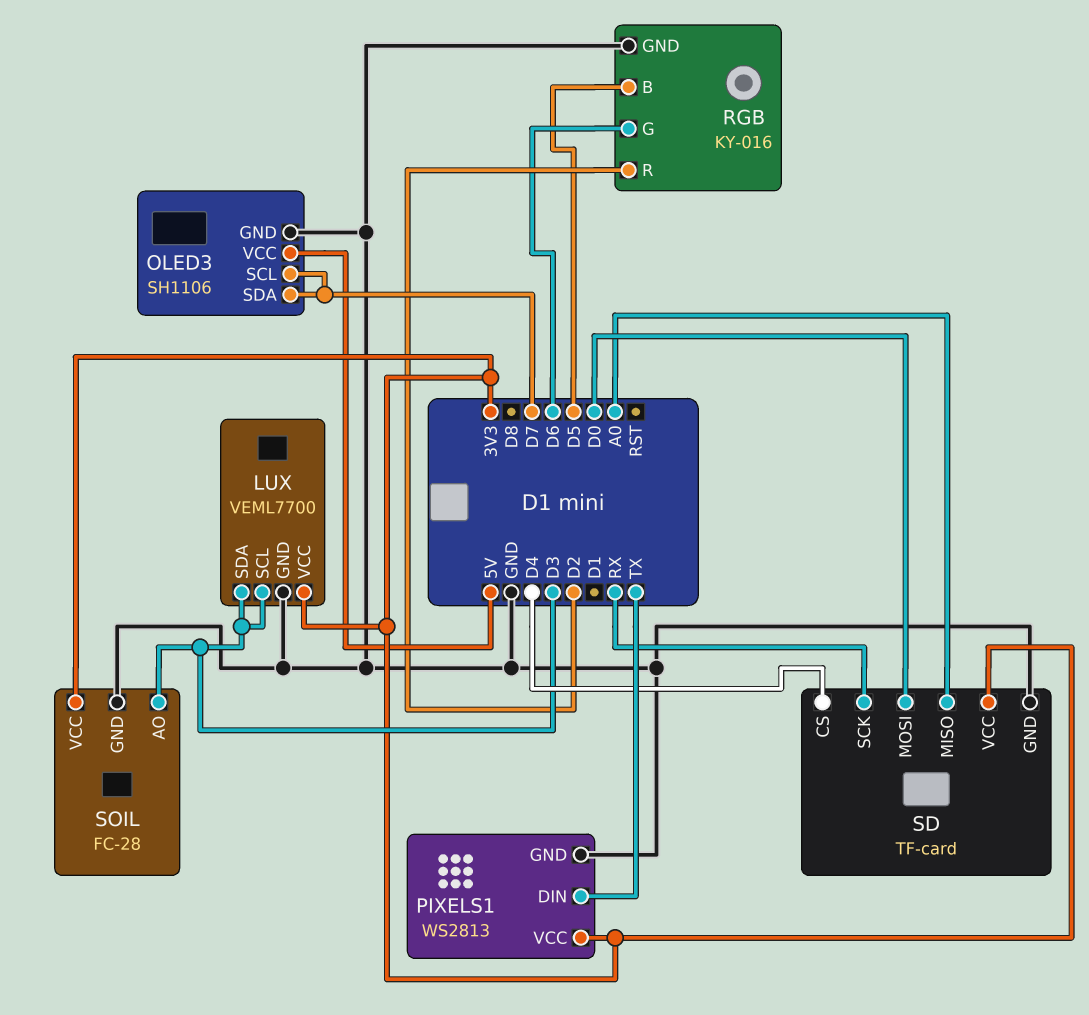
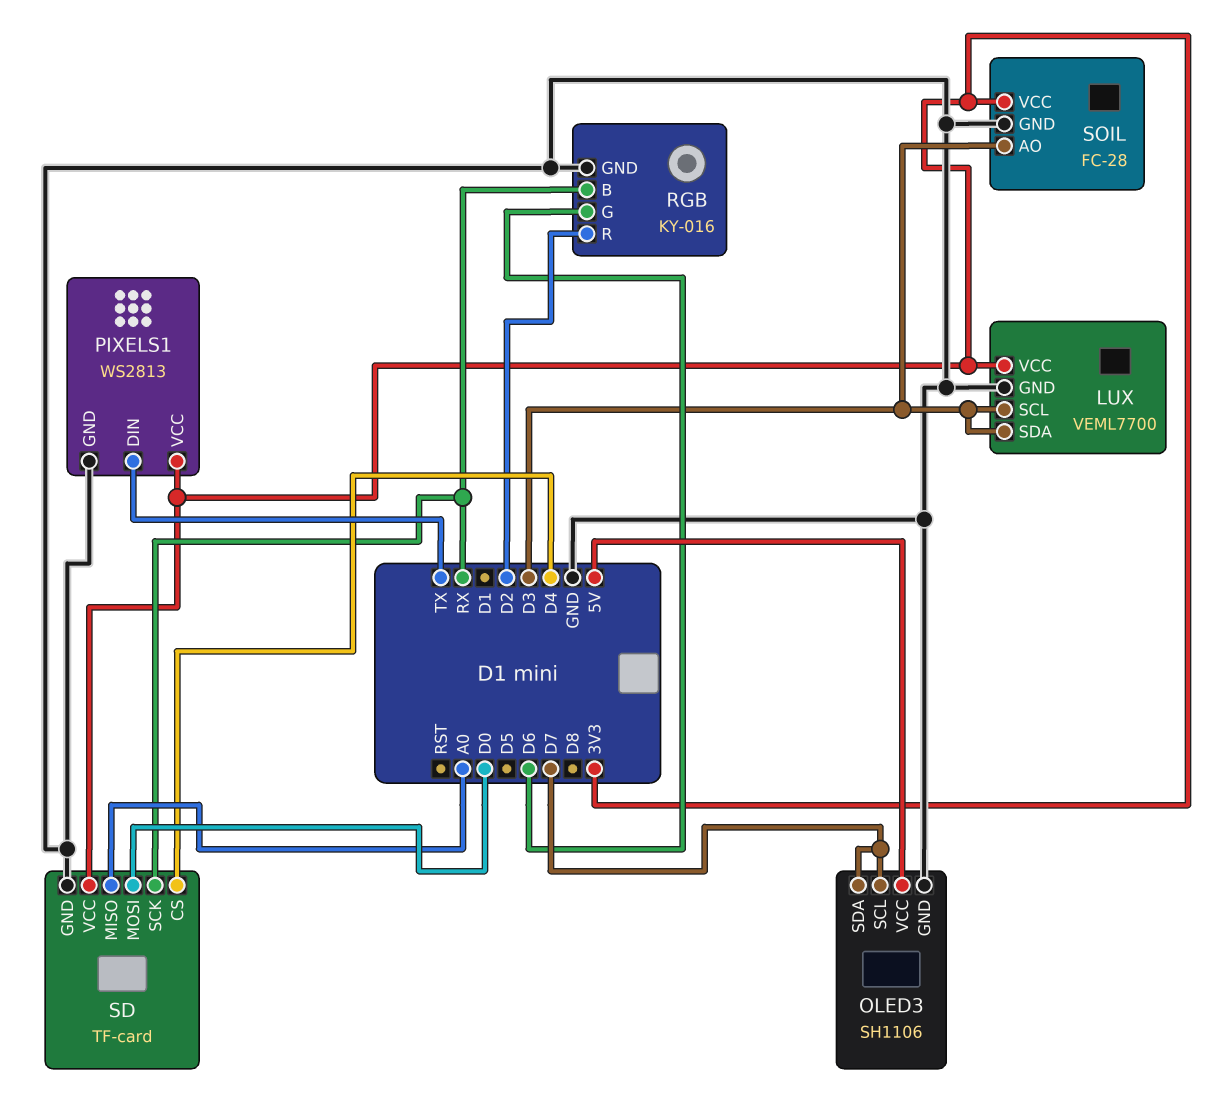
RGB pin B: D5 -> RX

